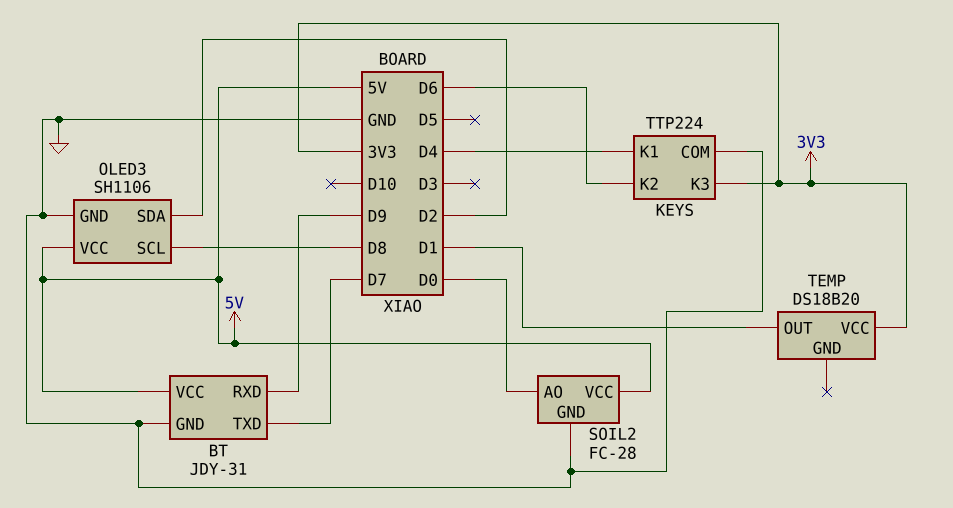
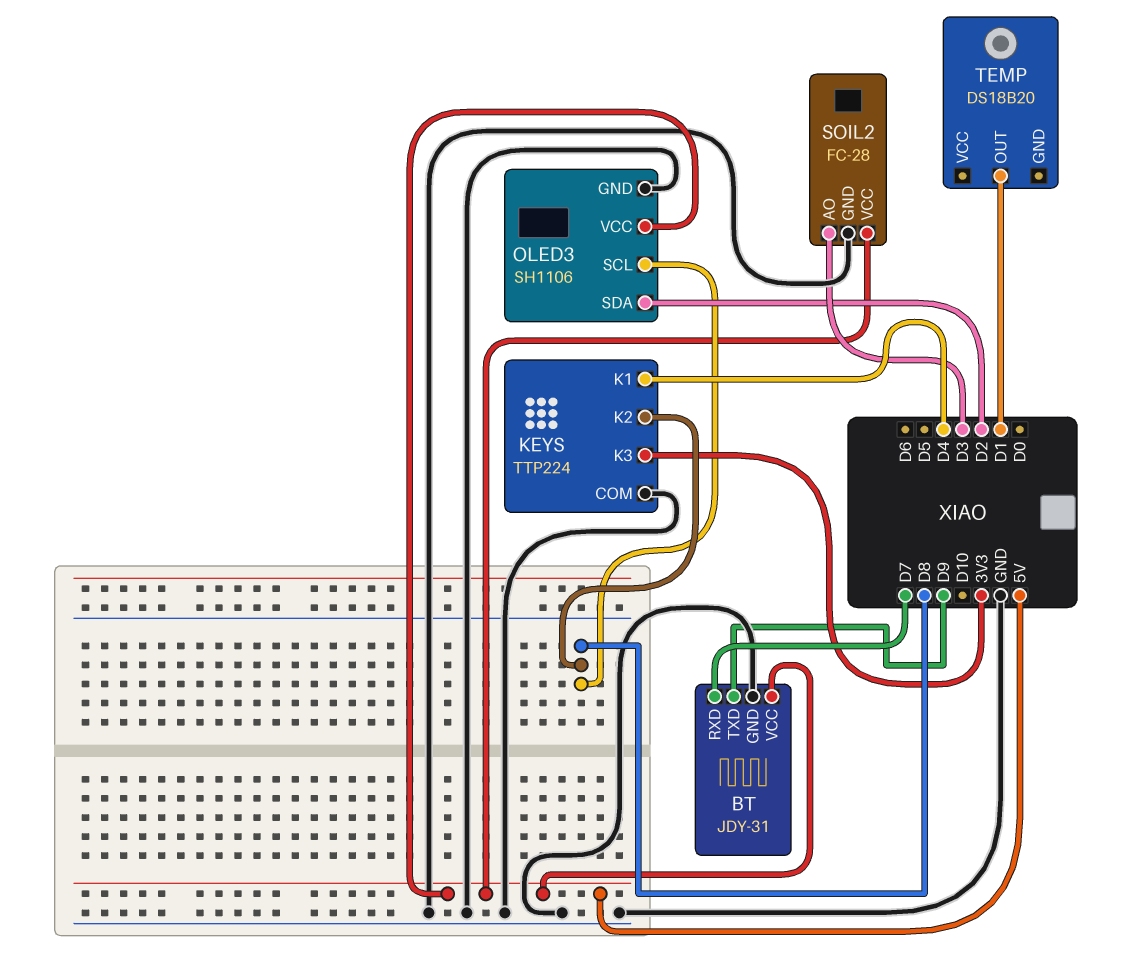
BT pin RXD: D9 -> D7
BT pin TXD: D7 -> D9
KEYS pin K2: D6 -> D8
SOIL2 pin AO: D0 -> D3
TEMP pin VCC: 3V3 -> none

